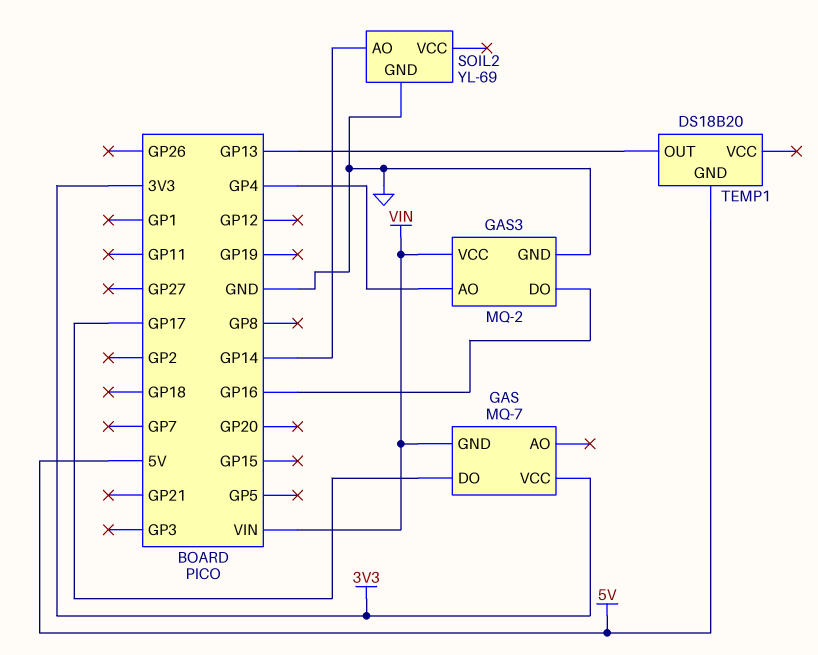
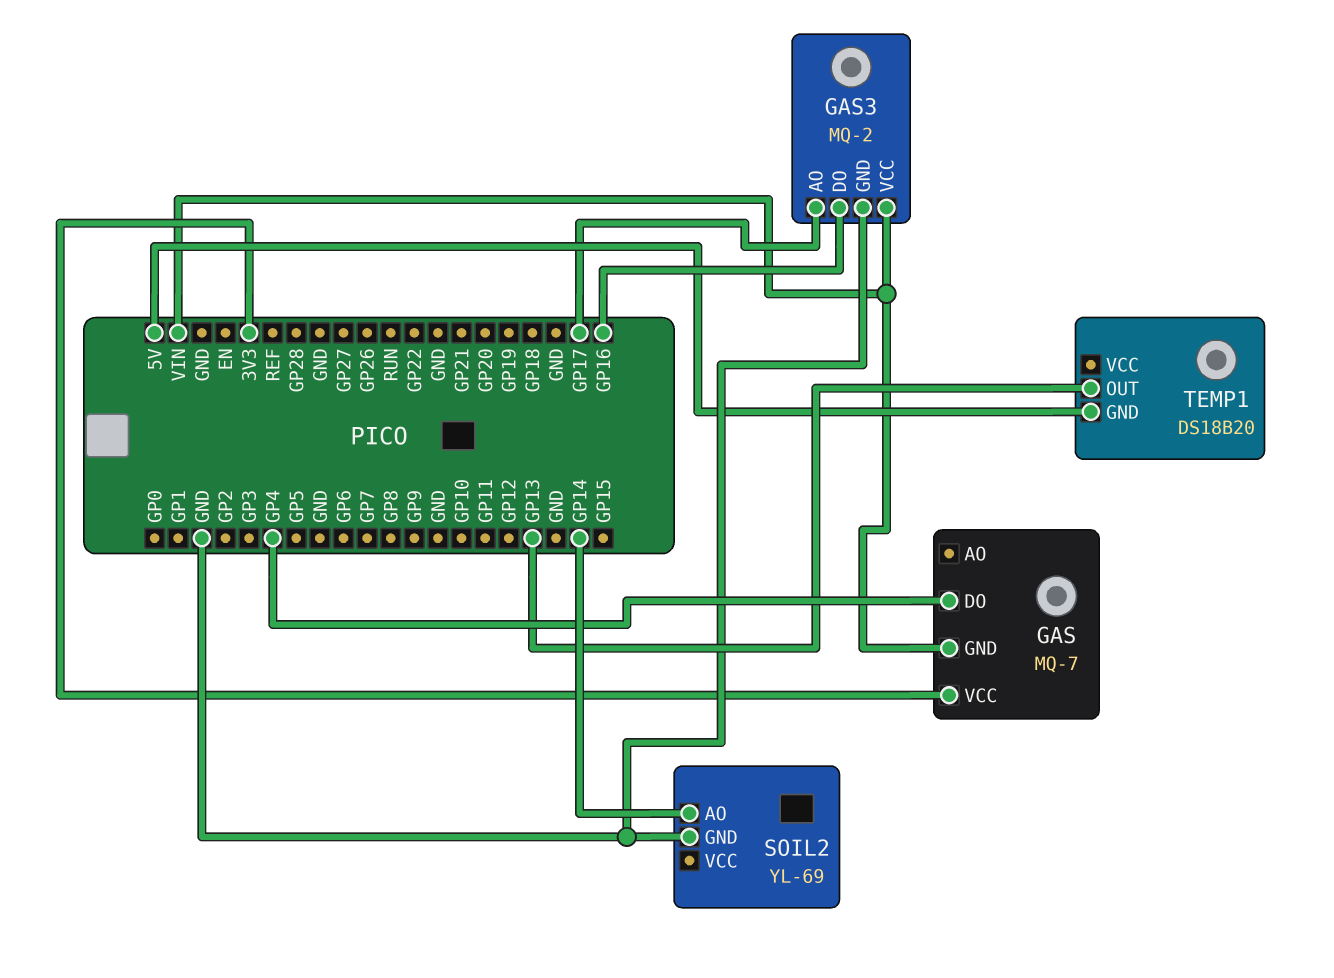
GAS pin DO: GP17 -> GP4
GAS3 pin AO: GP4 -> GP17

